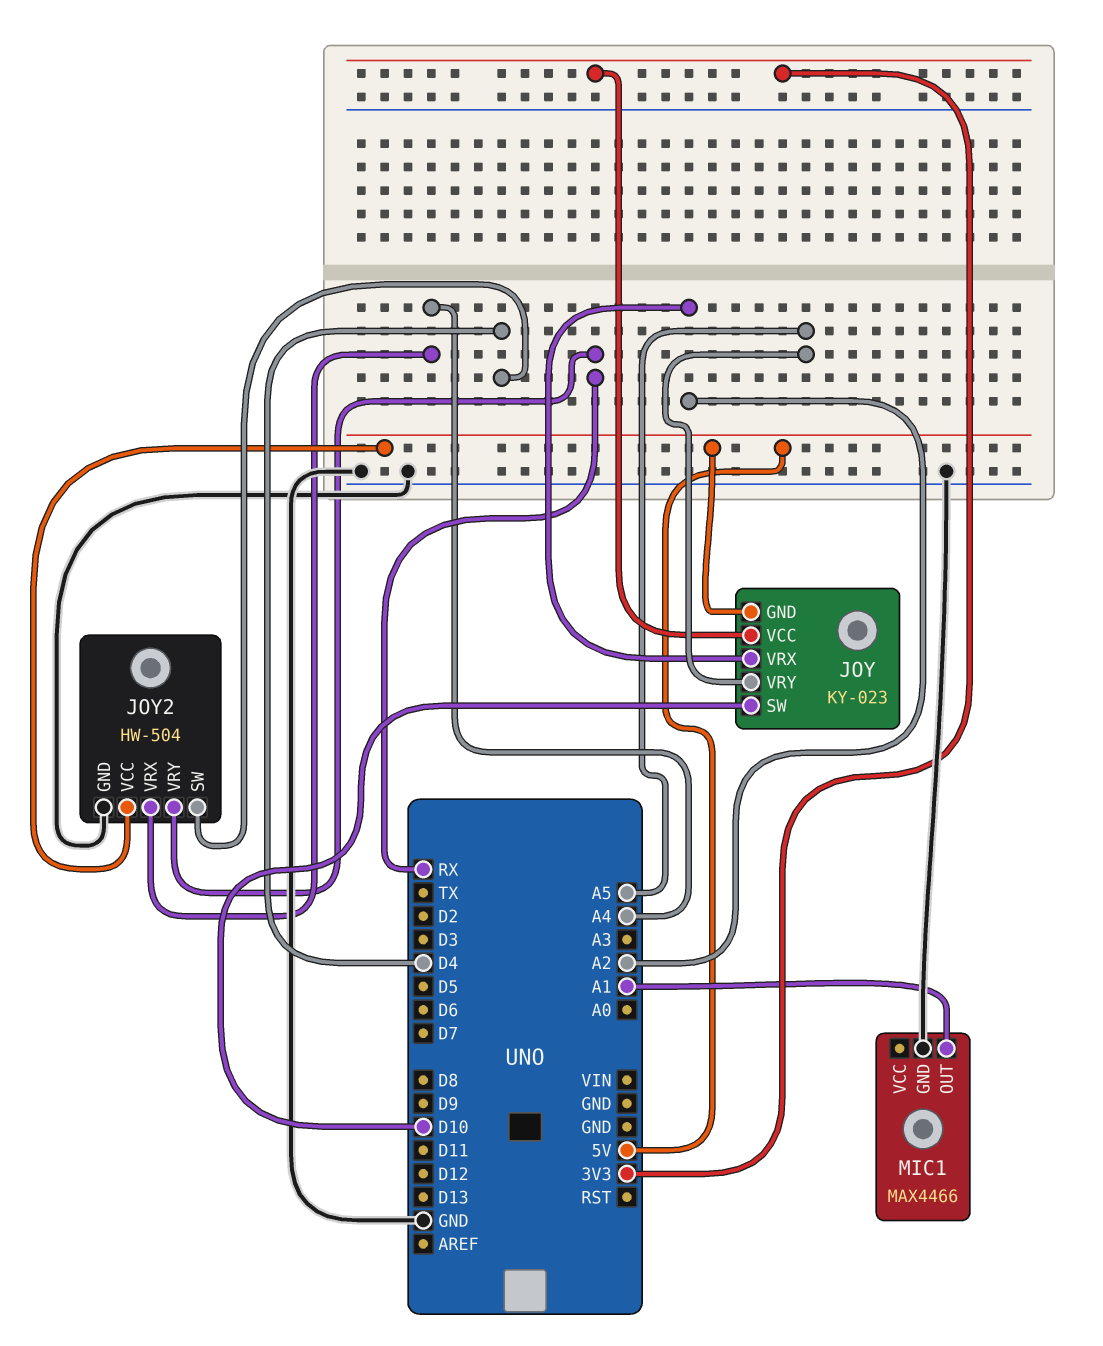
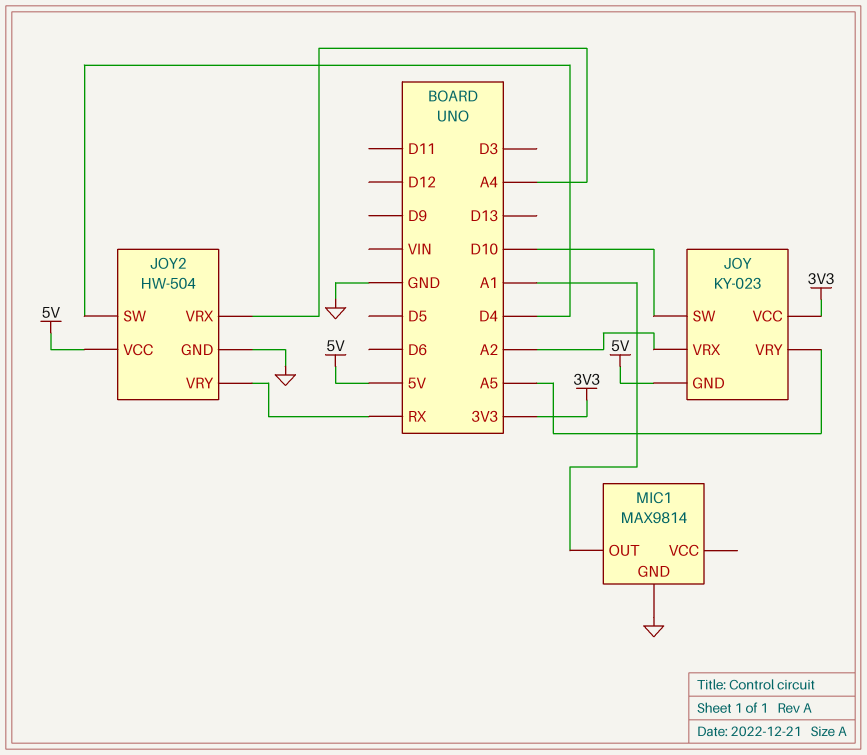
MIC1: MAX4466 -> MAX9814

